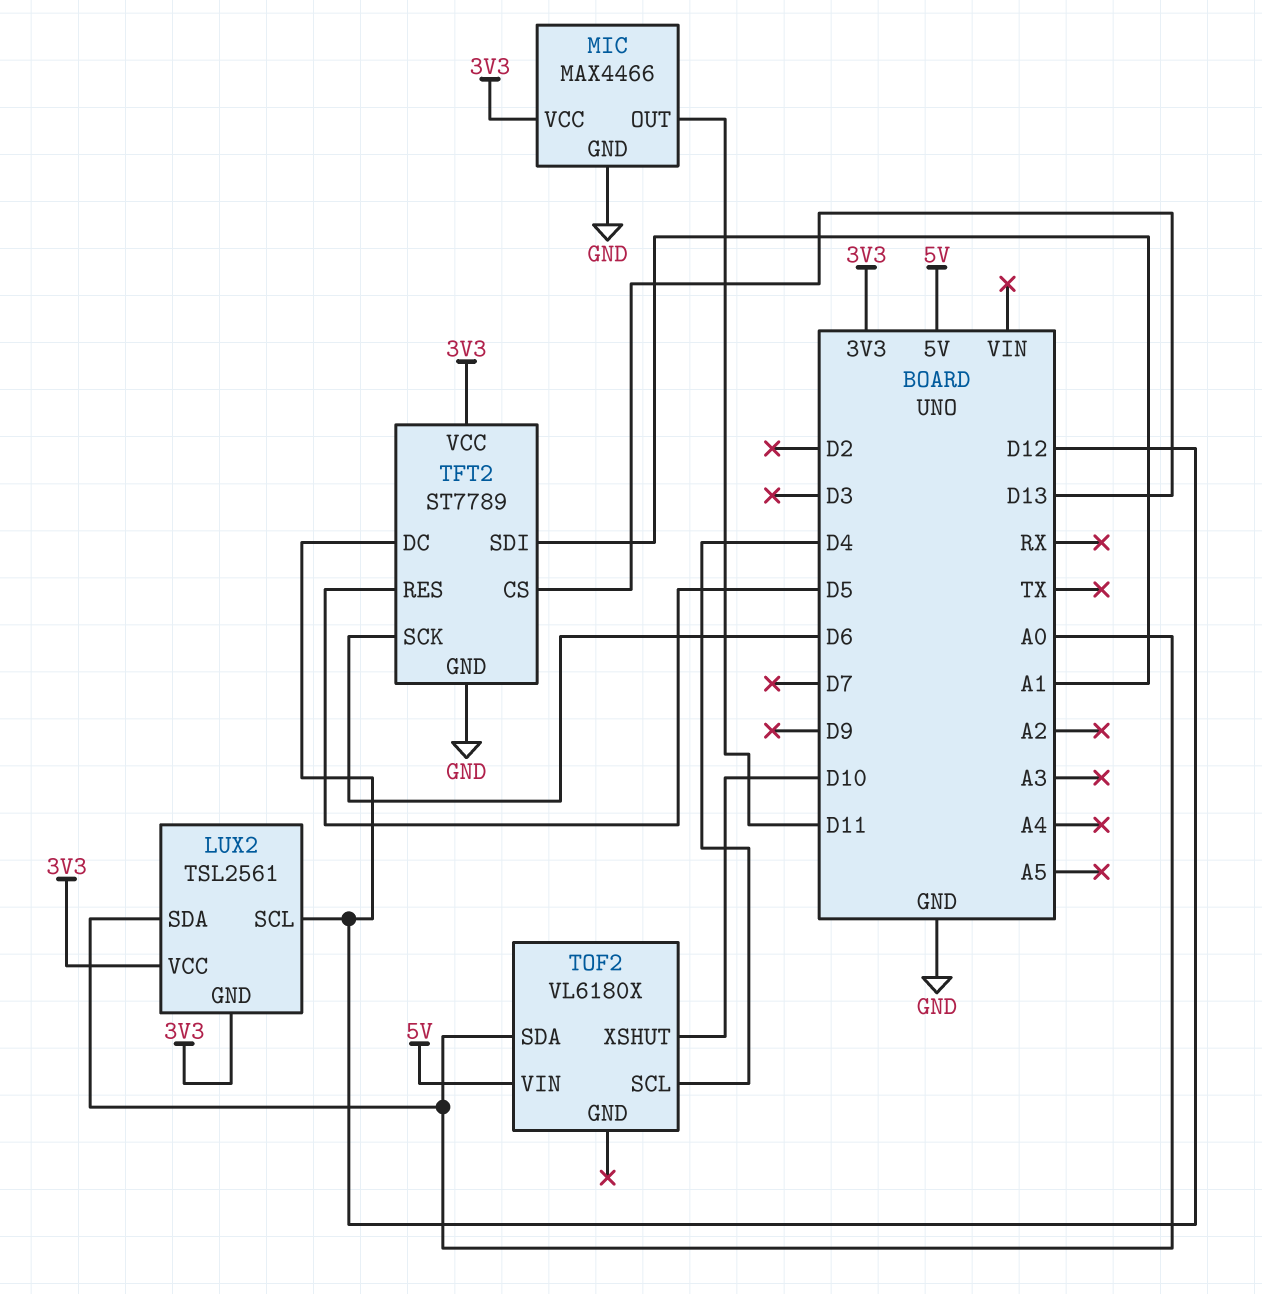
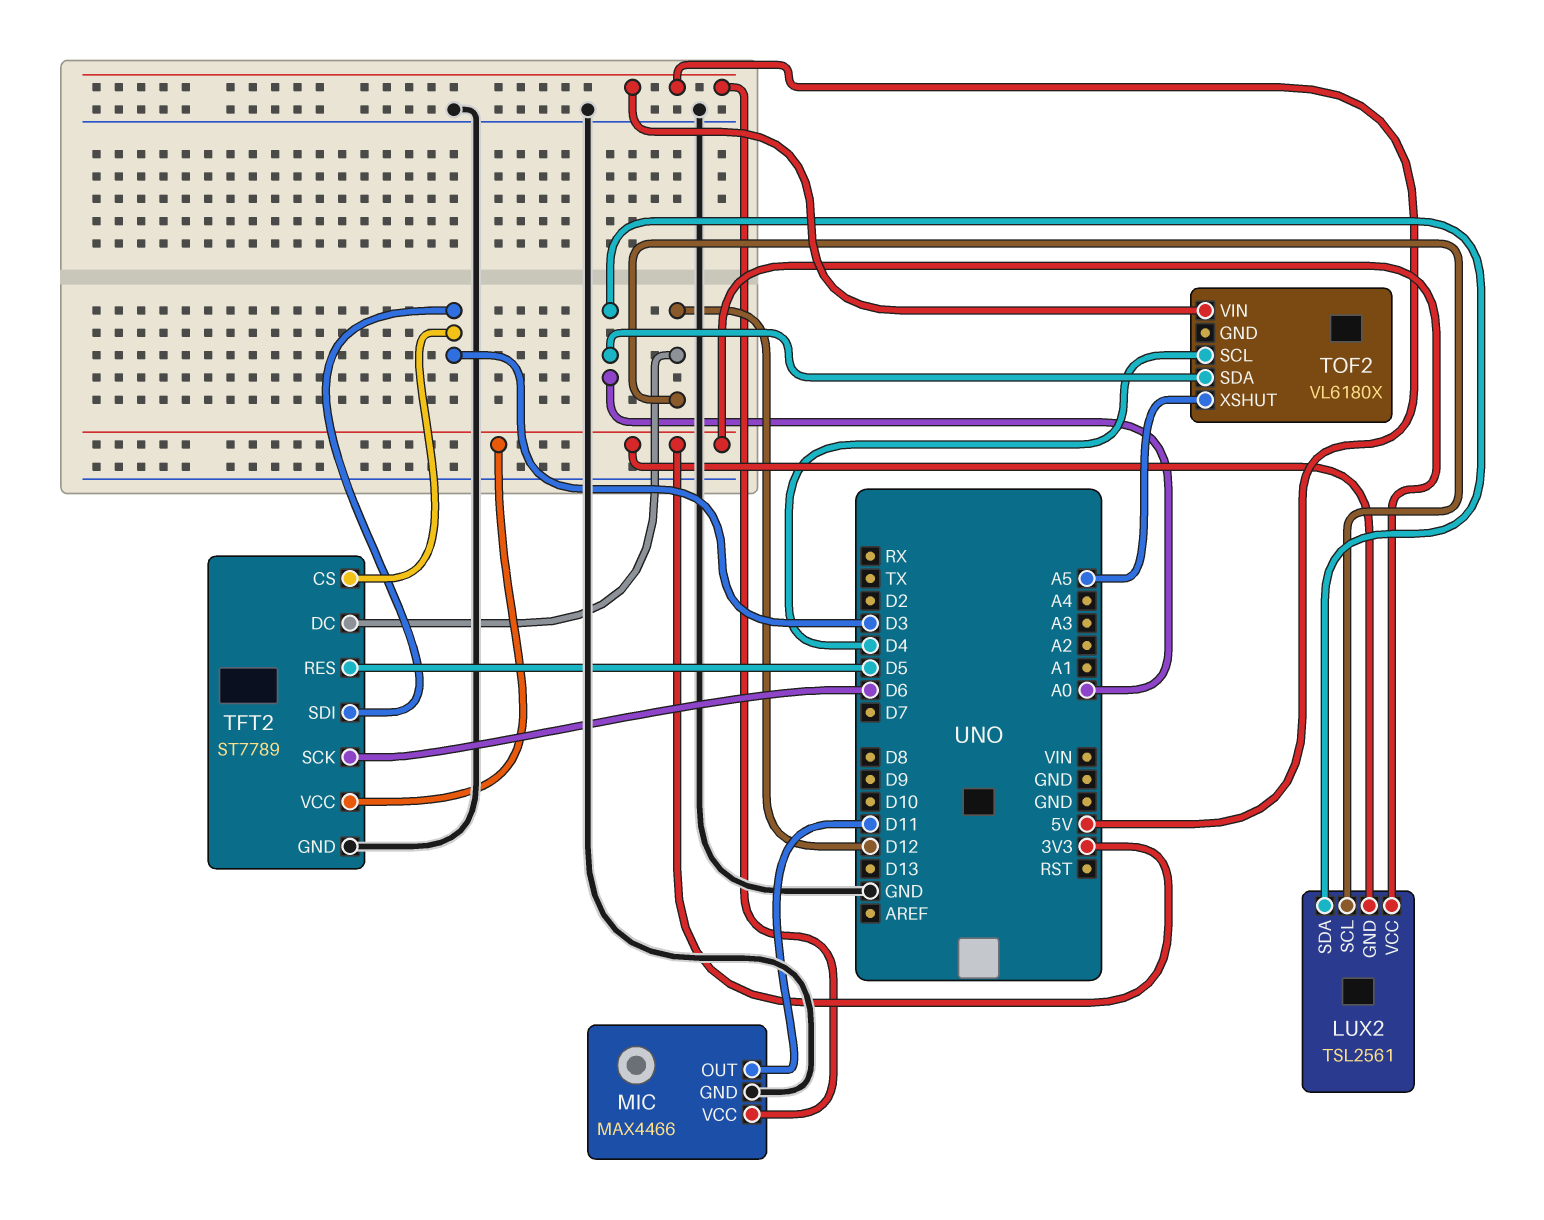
MIC pin VCC: 3V3 -> 5V
TFT2 pin CS: D13 -> D3
TFT2 pin SDI: A1 -> D3
TOF2 pin XSHUT: D10 -> A5

